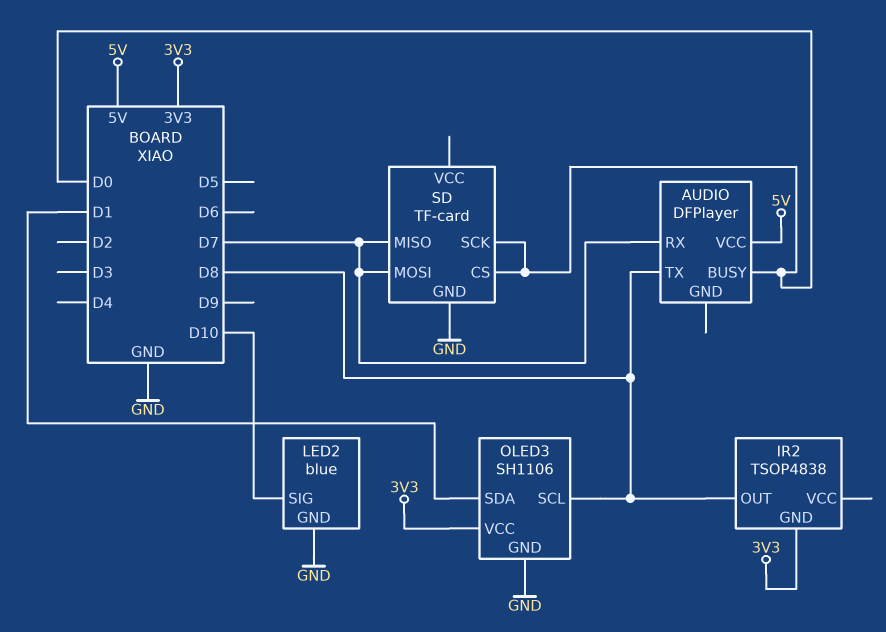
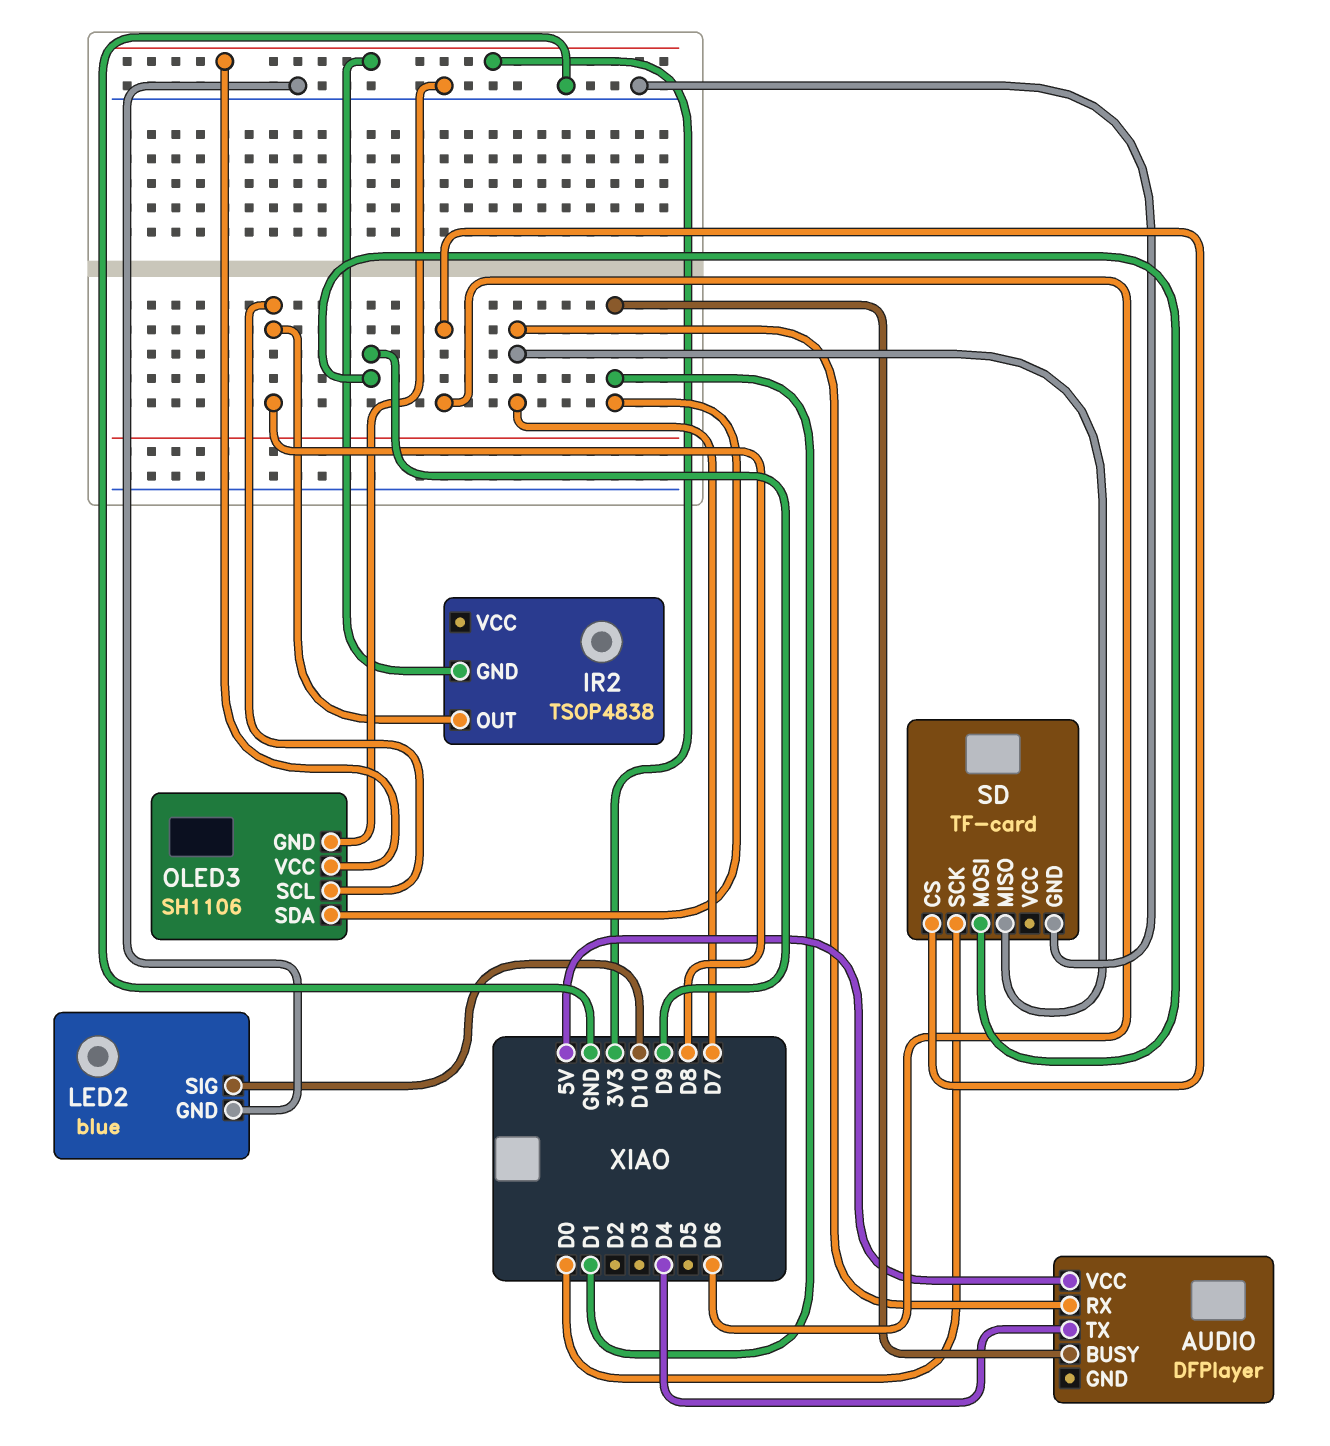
AUDIO pin BUSY: D0 -> D1
AUDIO pin TX: D8 -> D4
SD pin CS: D0 -> D6
SD pin MOSI: D7 -> D9

